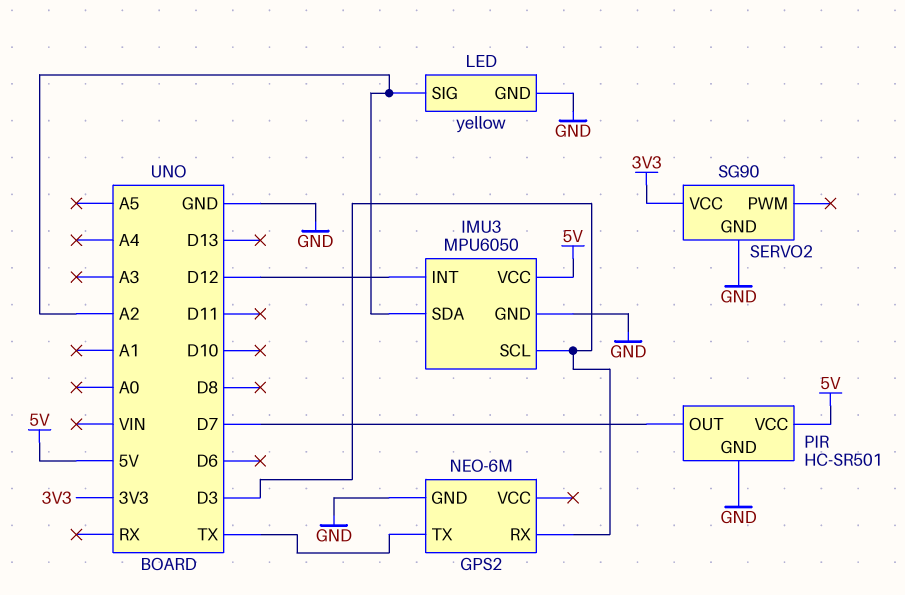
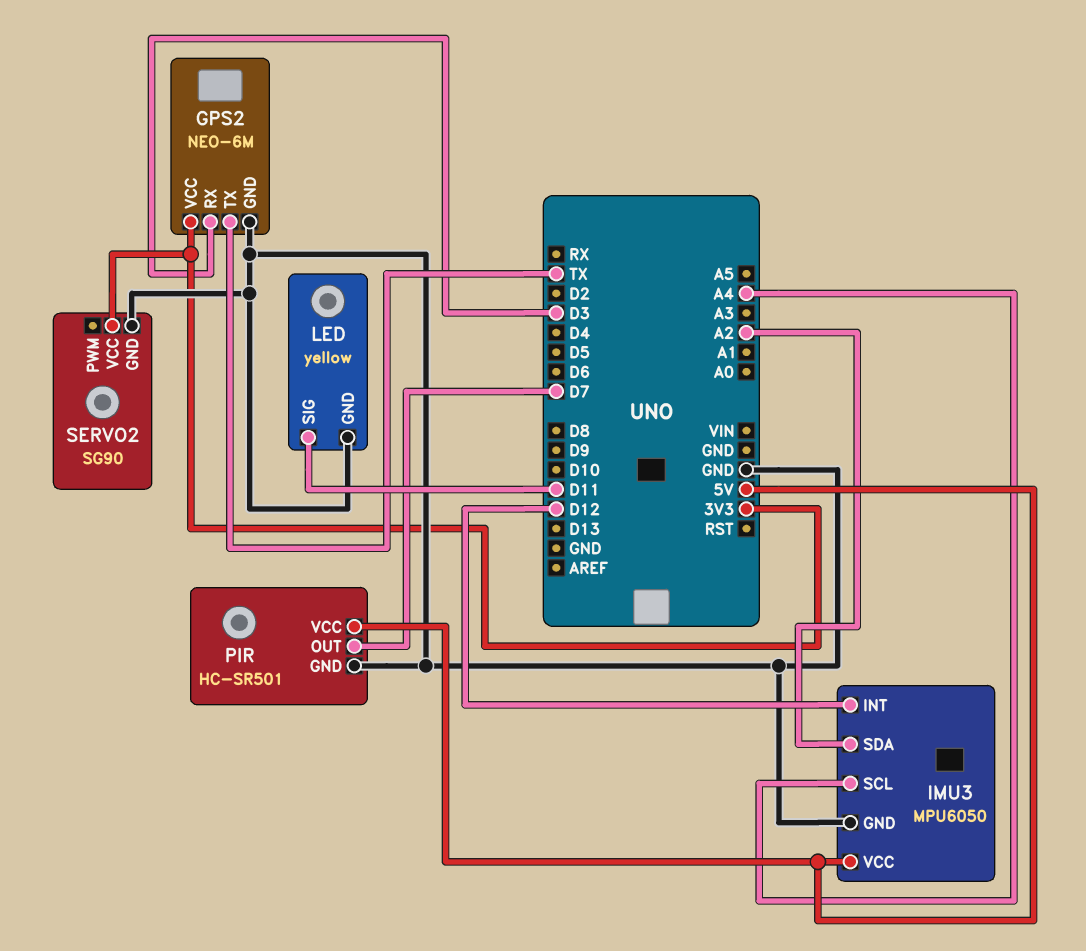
GPS2 pin VCC: none -> 3V3
IMU3 pin SCL: D3 -> A4
LED pin SIG: A2 -> D11

